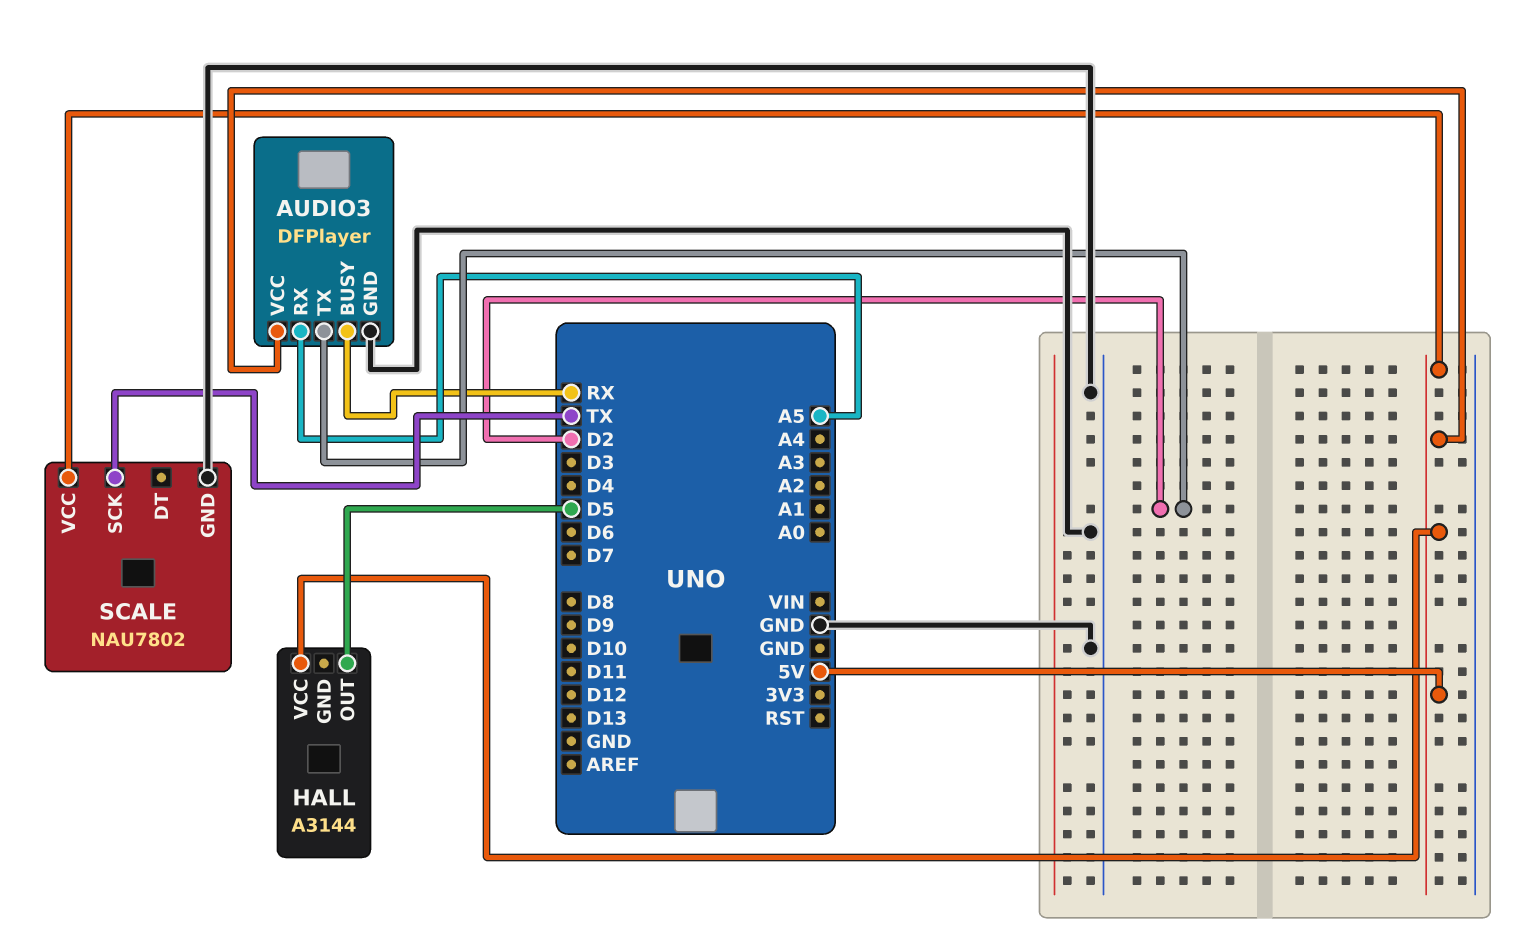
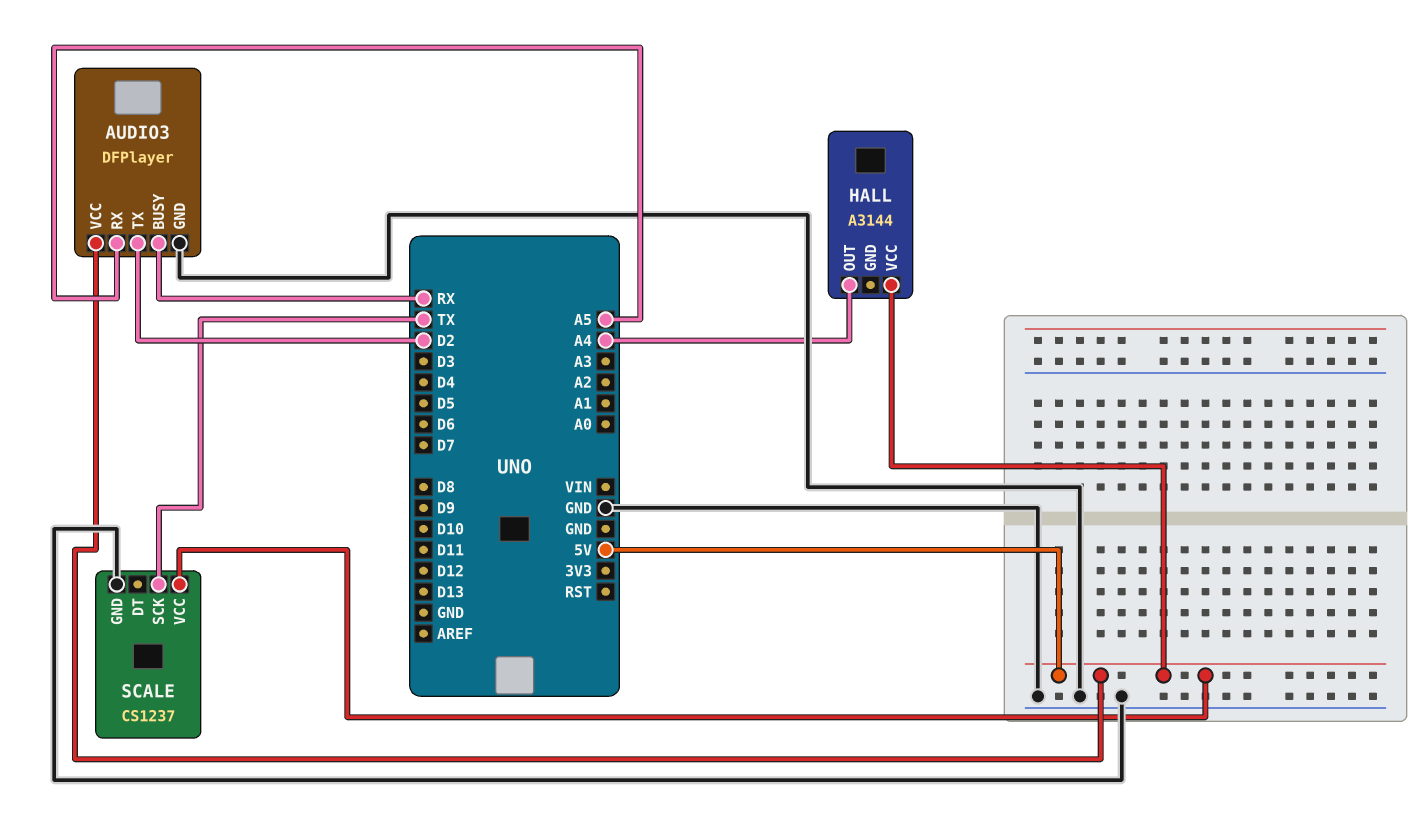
HALL pin OUT: D5 -> A4
SCALE: NAU7802 -> CS1237

